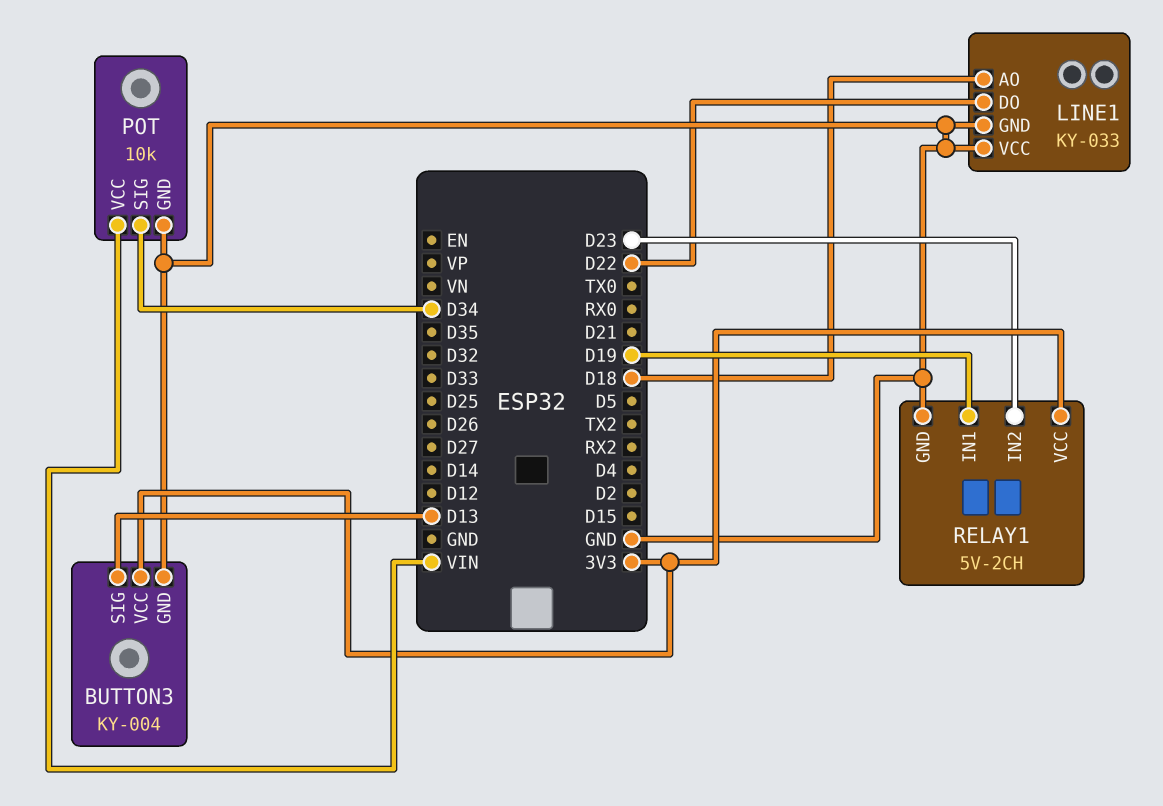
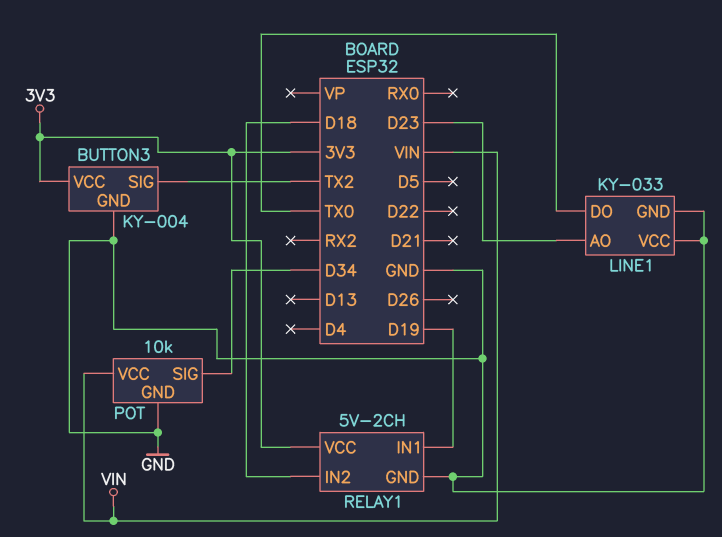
BUTTON3 pin SIG: D13 -> TX2
LINE1 pin AO: D18 -> D23
LINE1 pin DO: D22 -> TX0
RELAY1 pin IN2: D23 -> D18

